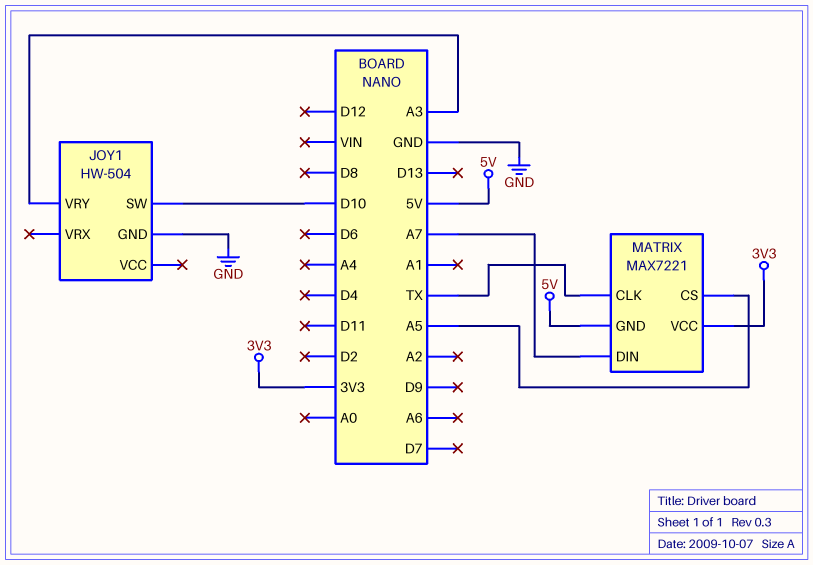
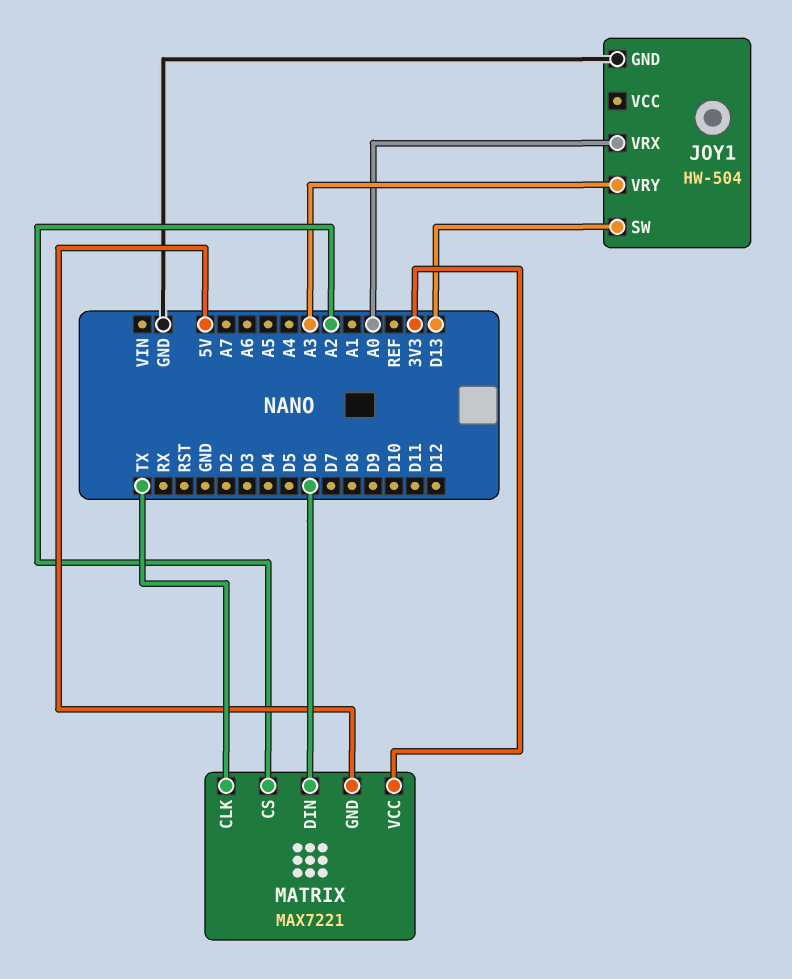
JOY1 pin SW: D10 -> D13
JOY1 pin VRX: none -> A0
MATRIX pin CS: A5 -> A2
MATRIX pin DIN: A7 -> D6

